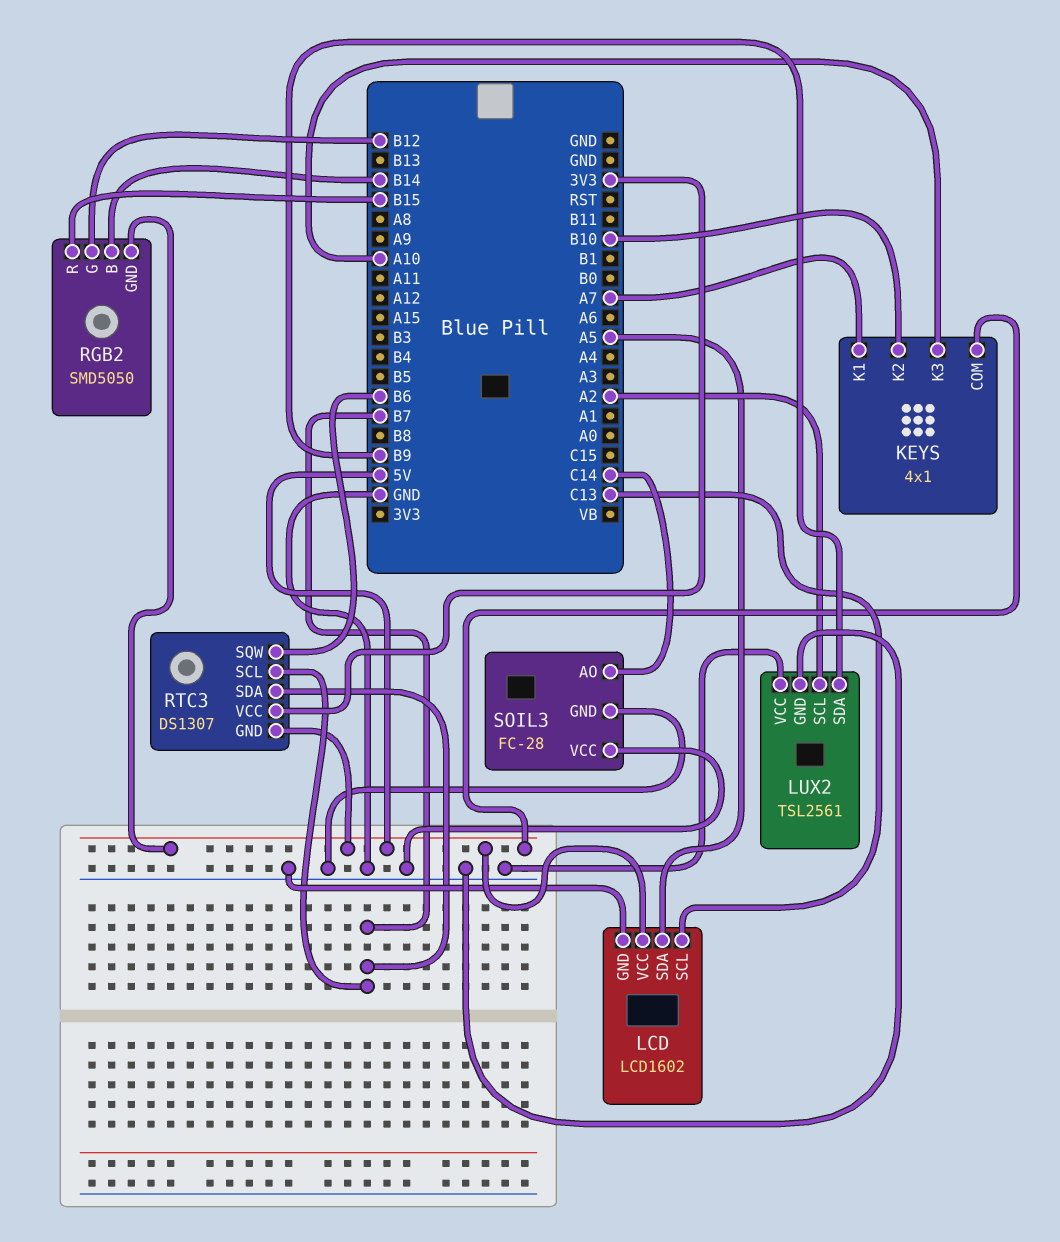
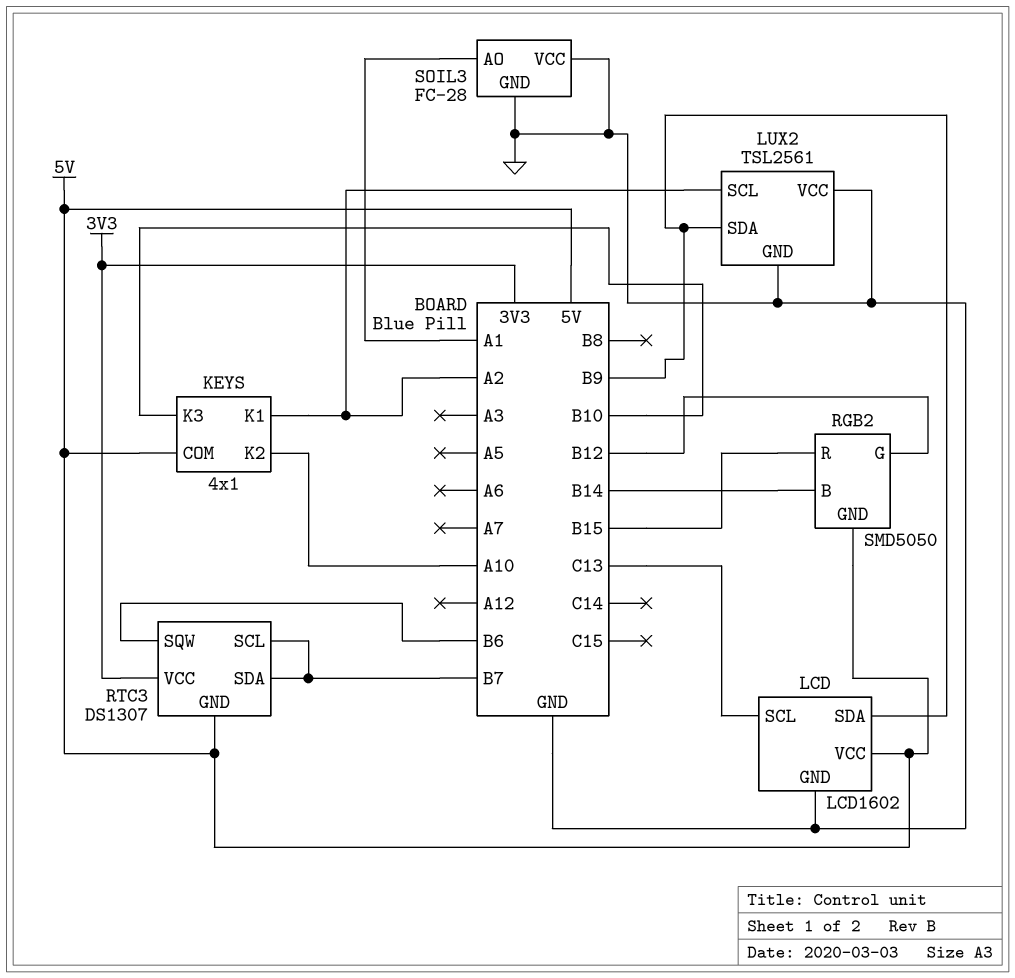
KEYS pin K1: A7 -> A2
KEYS pin K2: B10 -> A10
KEYS pin K3: A10 -> B10
LCD pin SDA: A5 -> B9
SOIL3 pin AO: C14 -> A1

